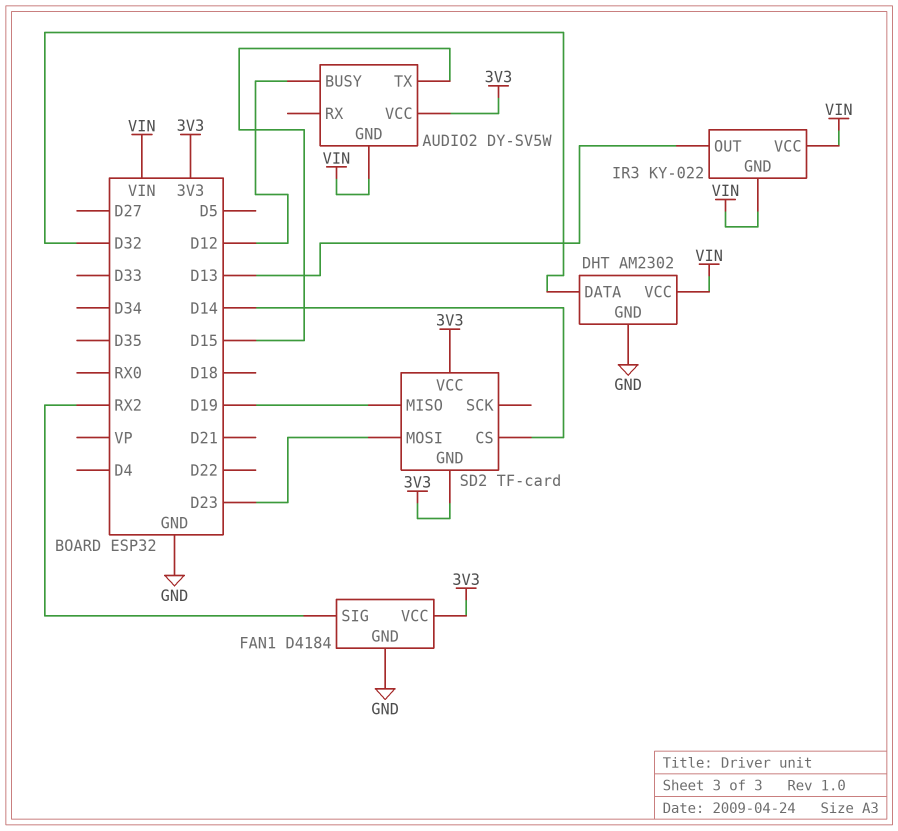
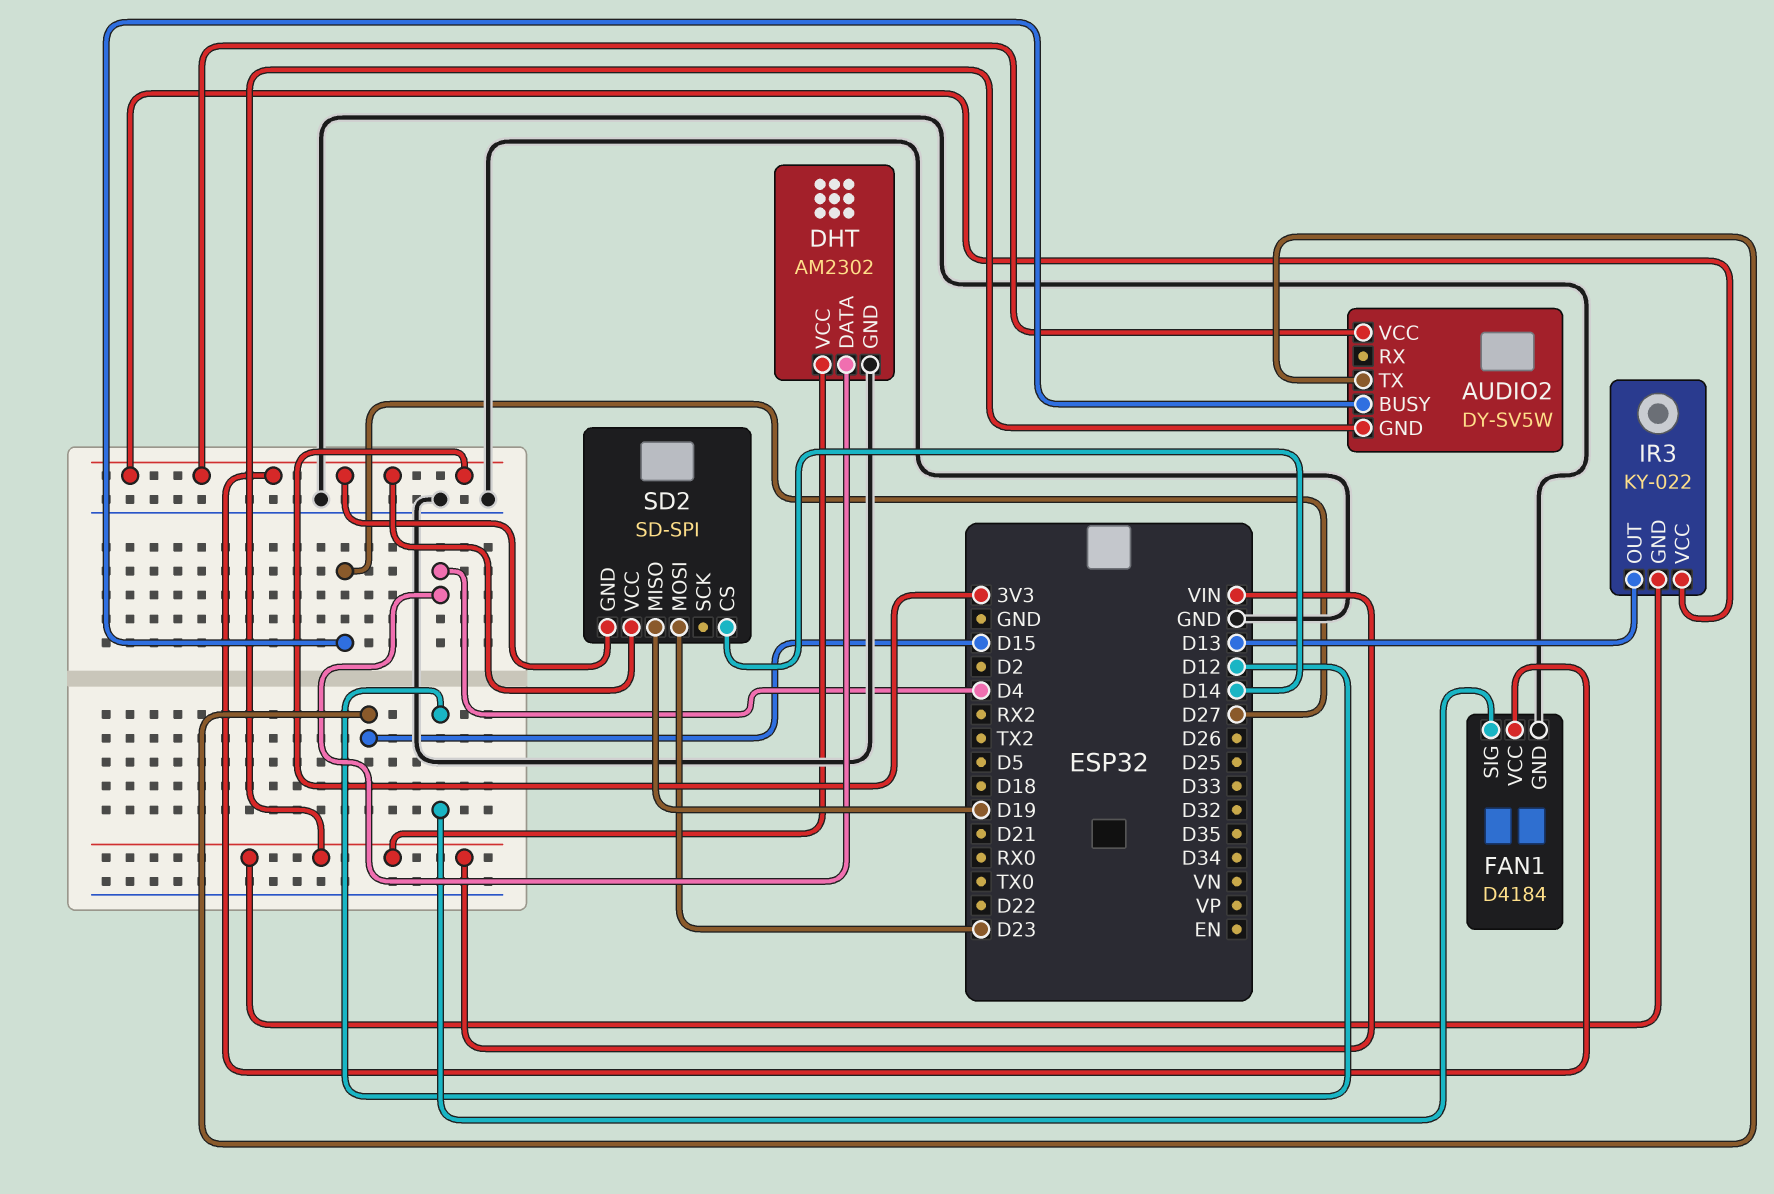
AUDIO2 pin BUSY: D12 -> D27
DHT pin DATA: D32 -> D4
FAN1 pin SIG: RX2 -> D12
IR3 pin VCC: VIN -> 3V3
SD2: TF-card -> SD-SPI

